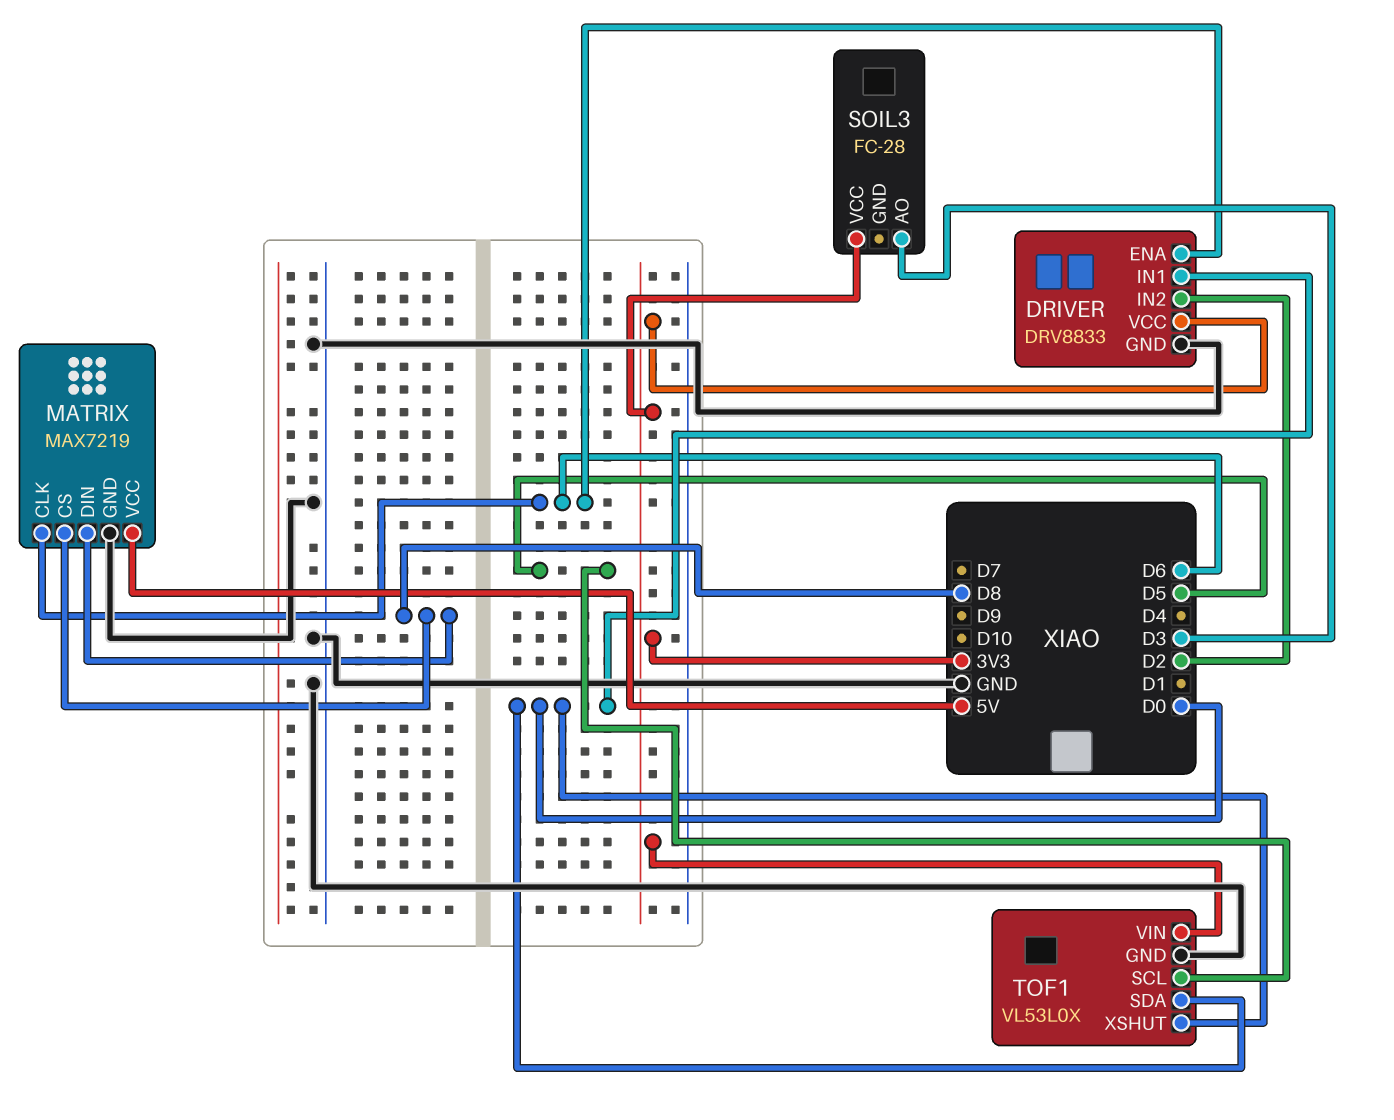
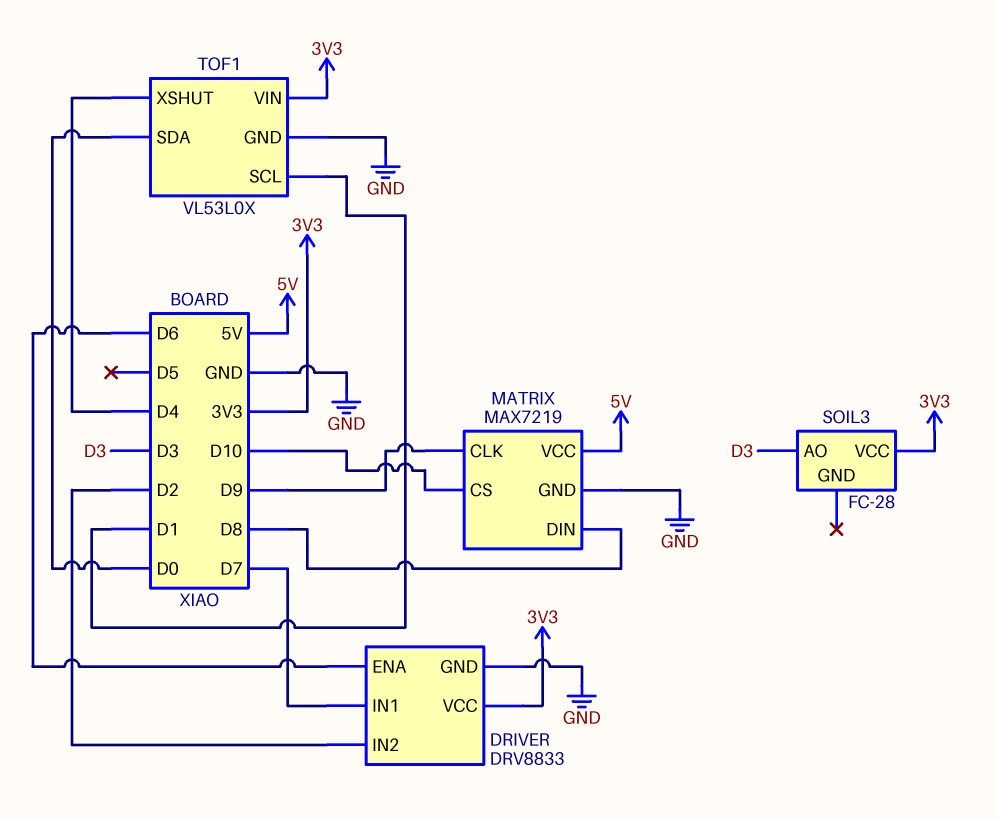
DRIVER pin IN1: D0 -> D7
MATRIX pin CLK: D6 -> D9
MATRIX pin CS: D8 -> D10
TOF1 pin SCL: D5 -> D1
TOF1 pin XSHUT: D0 -> D4

